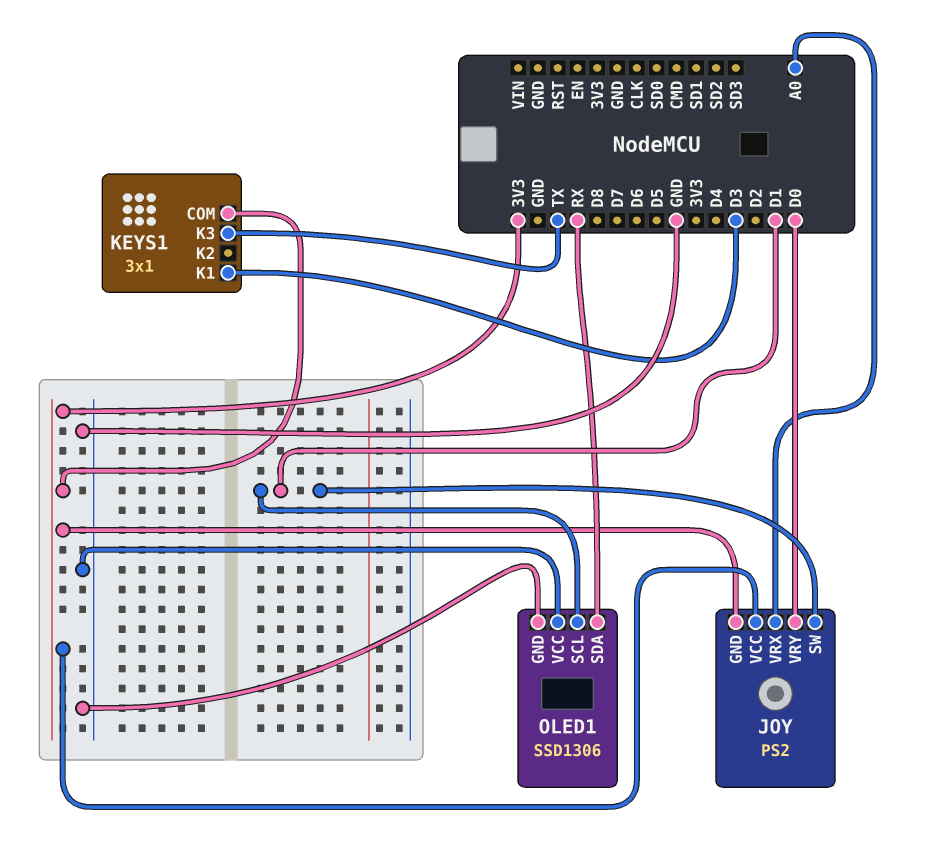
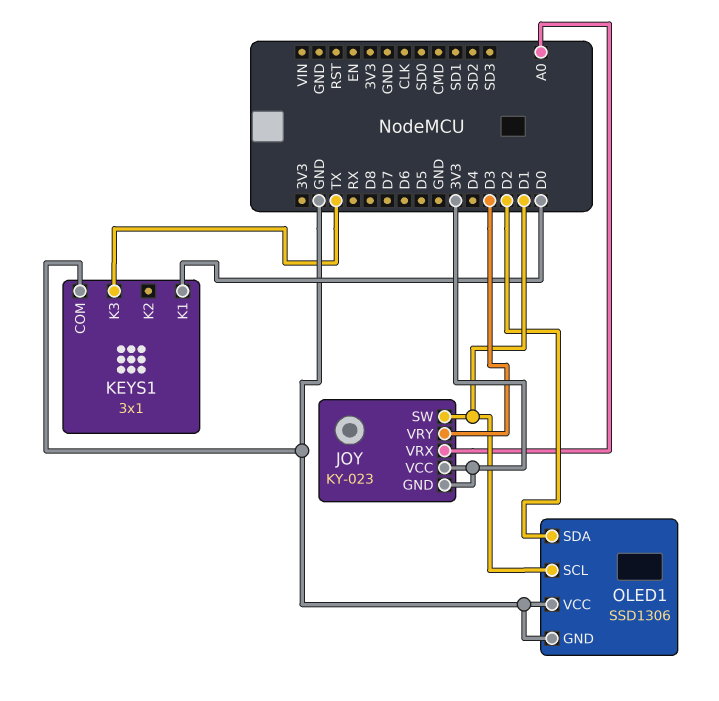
JOY: PS2 -> KY-023
JOY pin VRY: D0 -> D3
KEYS1 pin COM: 3V3 -> GND
KEYS1 pin K1: D3 -> D0
OLED1 pin SDA: RX -> D2

